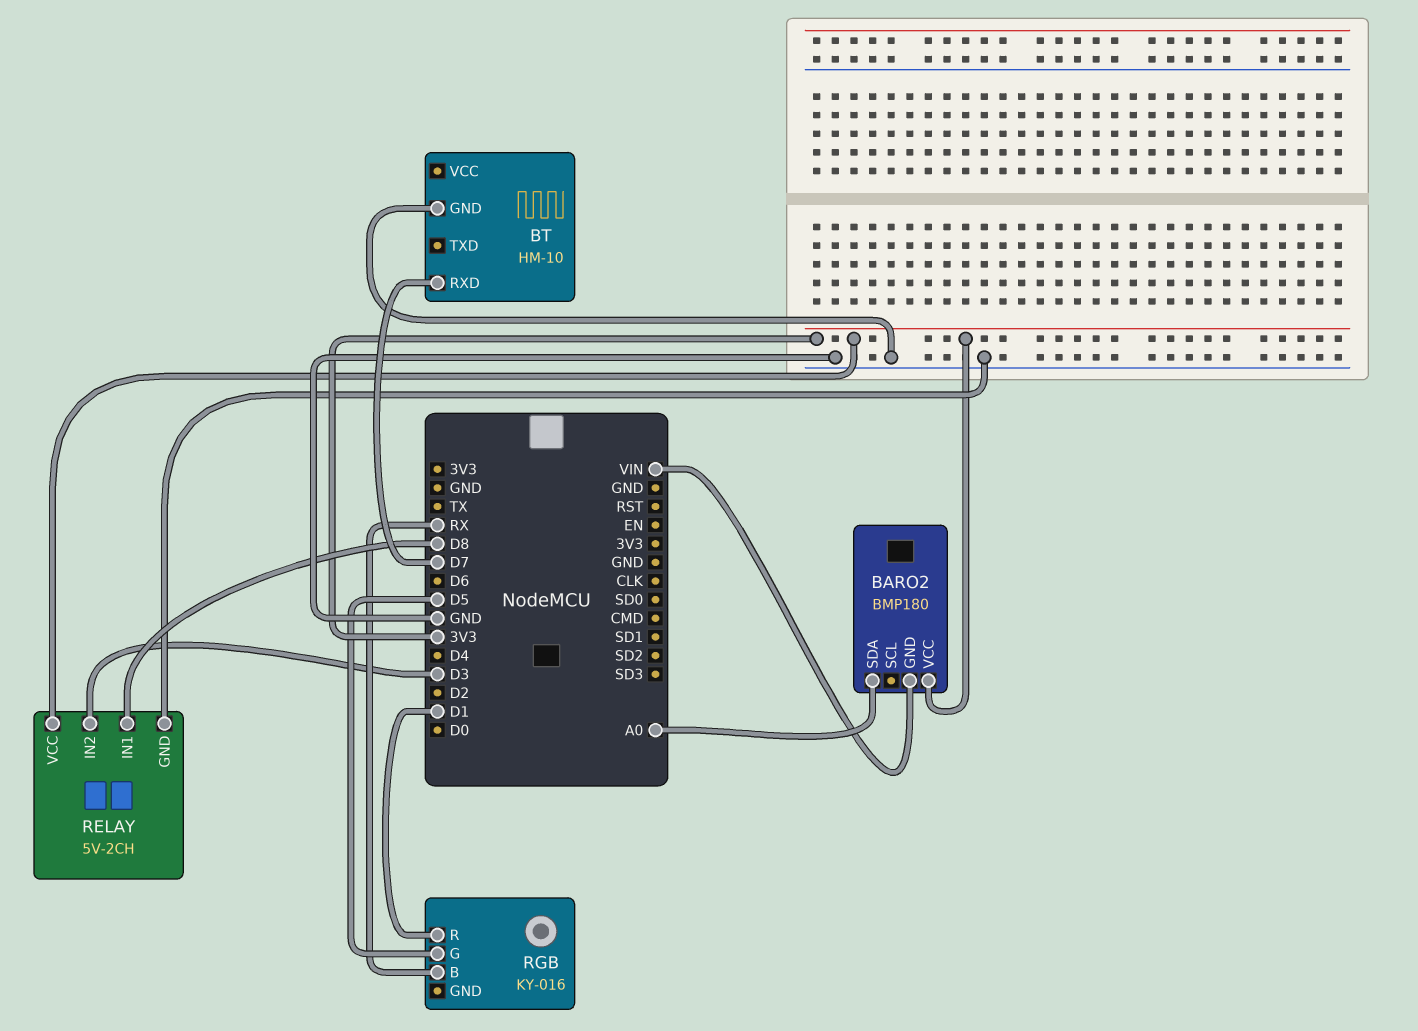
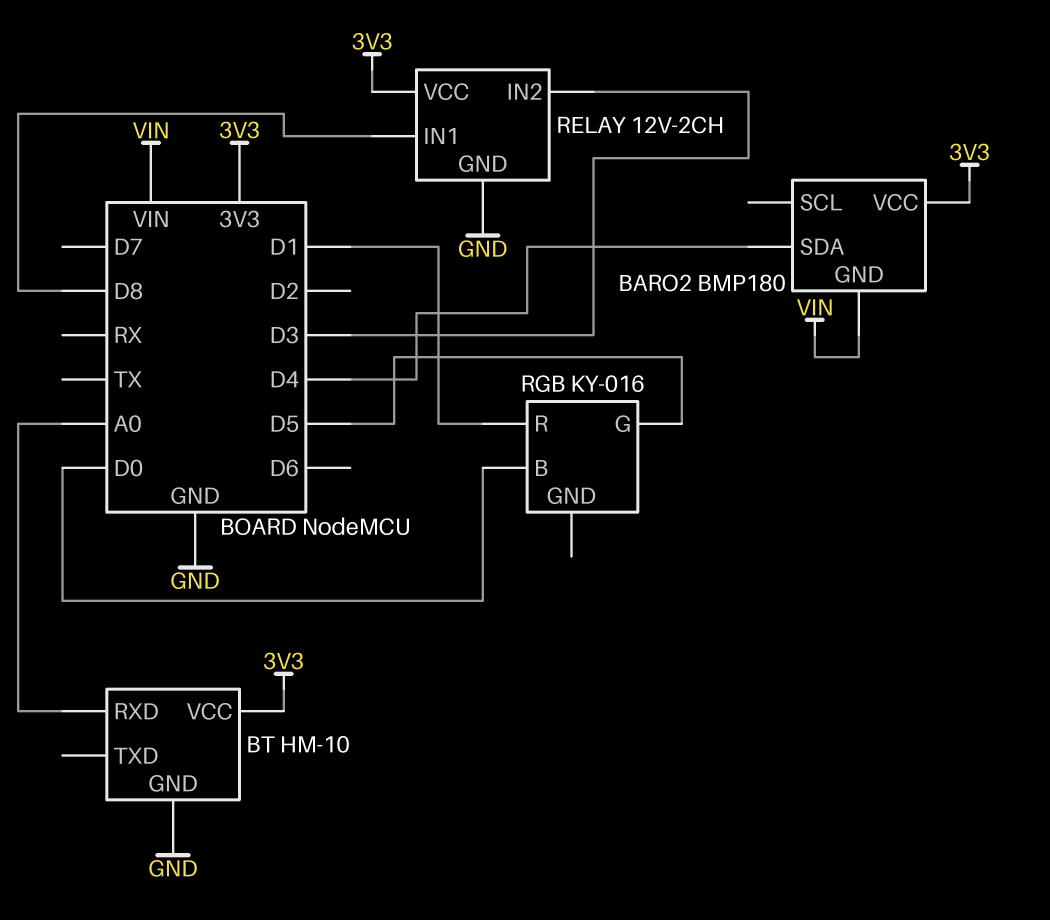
BARO2 pin SDA: A0 -> D4
BT pin RXD: D7 -> A0
BT pin VCC: none -> 3V3
RELAY: 5V-2CH -> 12V-2CH
RGB pin B: RX -> D0

